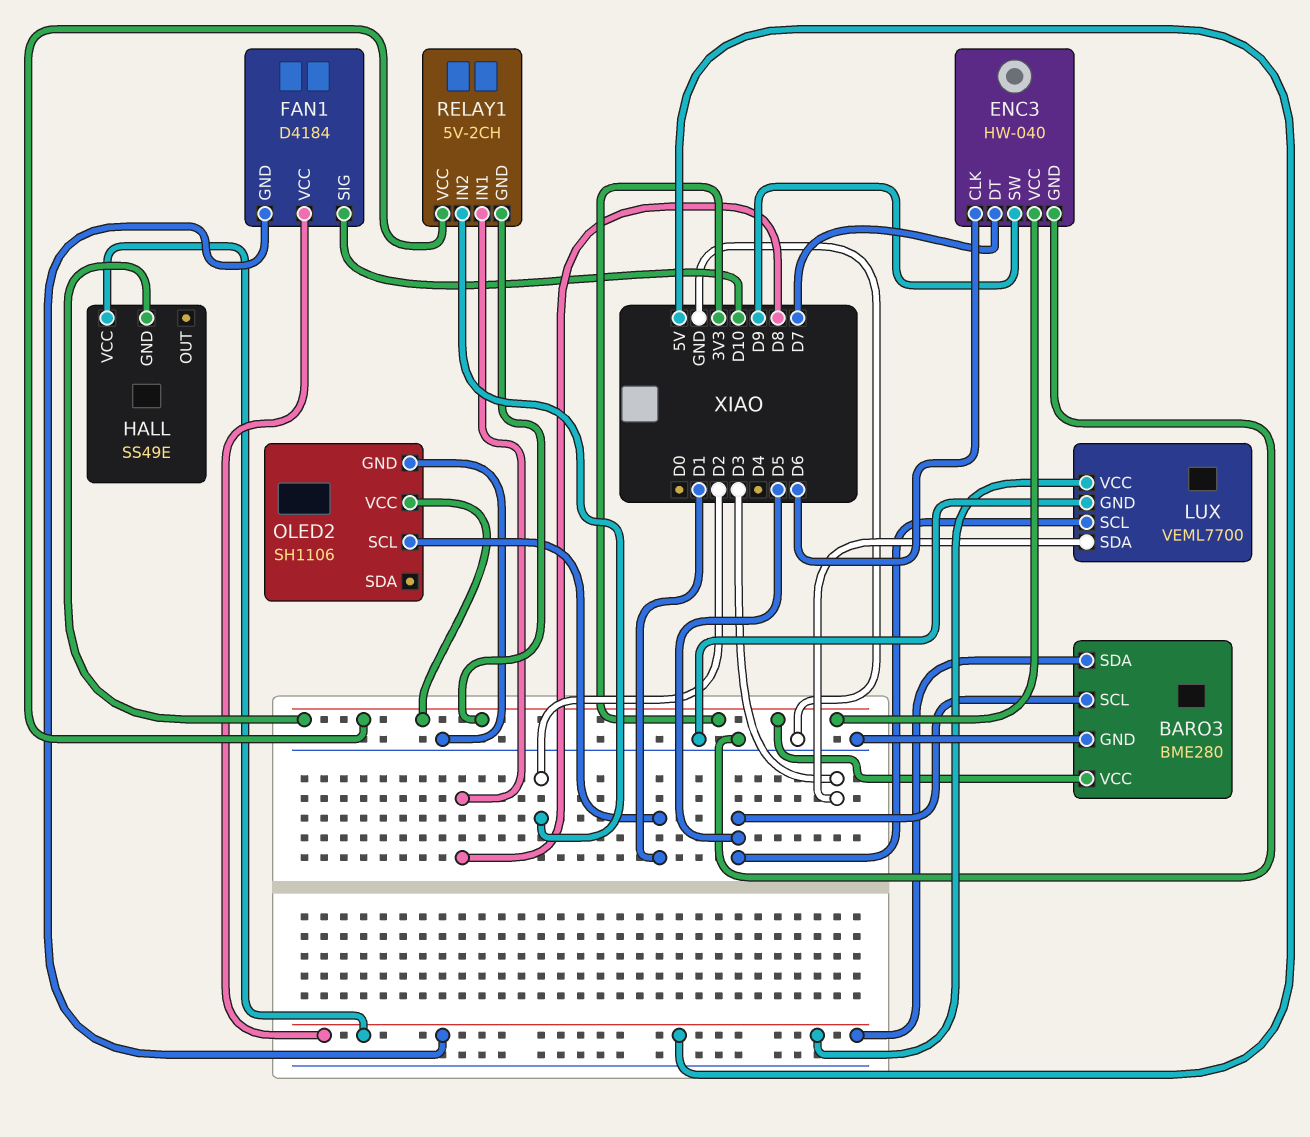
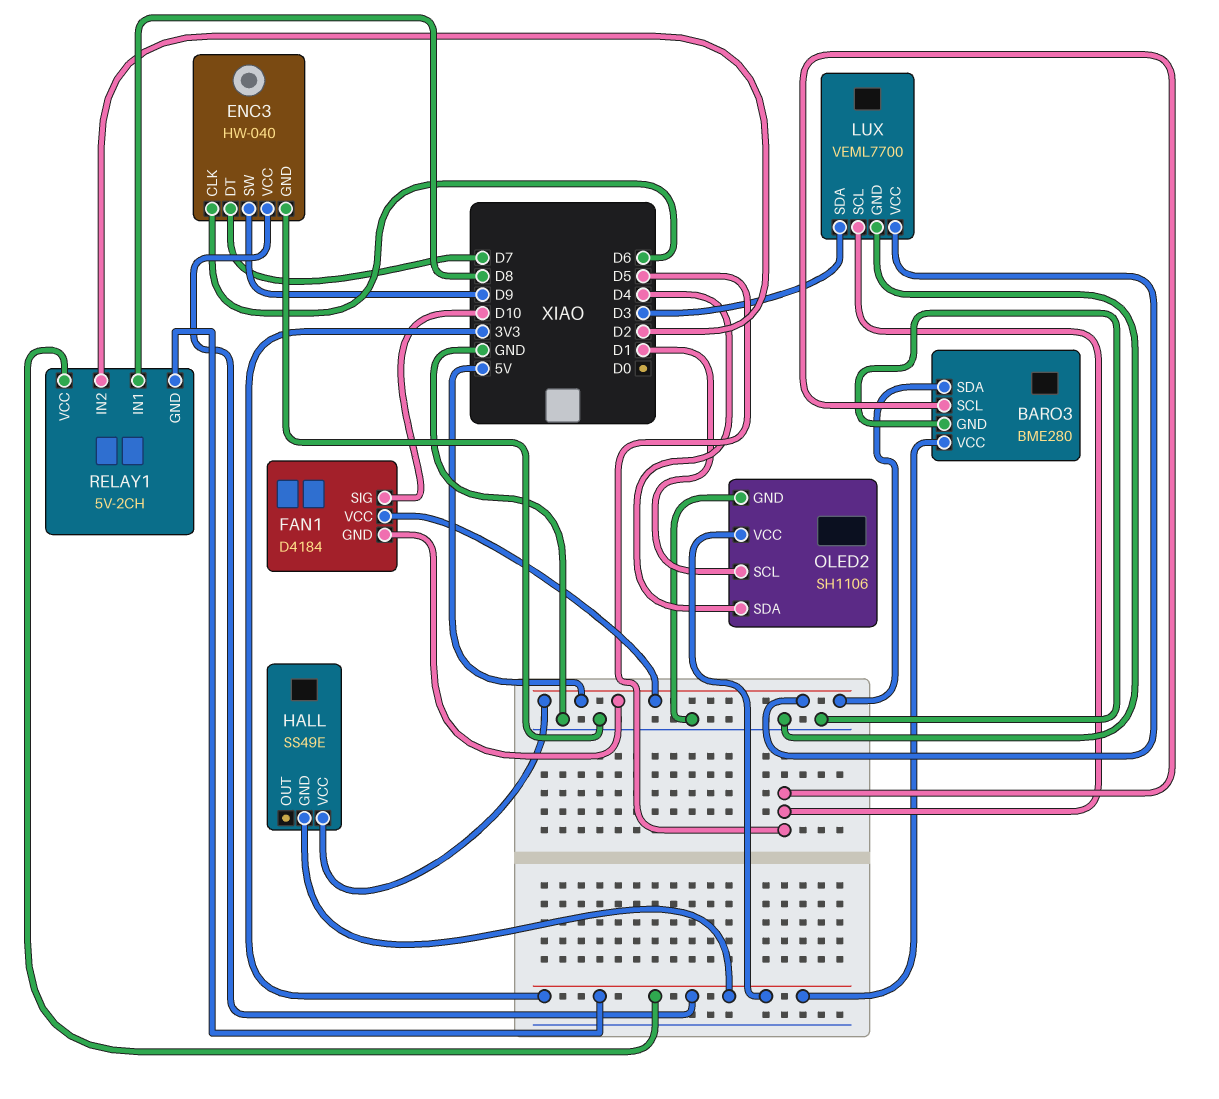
OLED2 pin SDA: none -> D4

